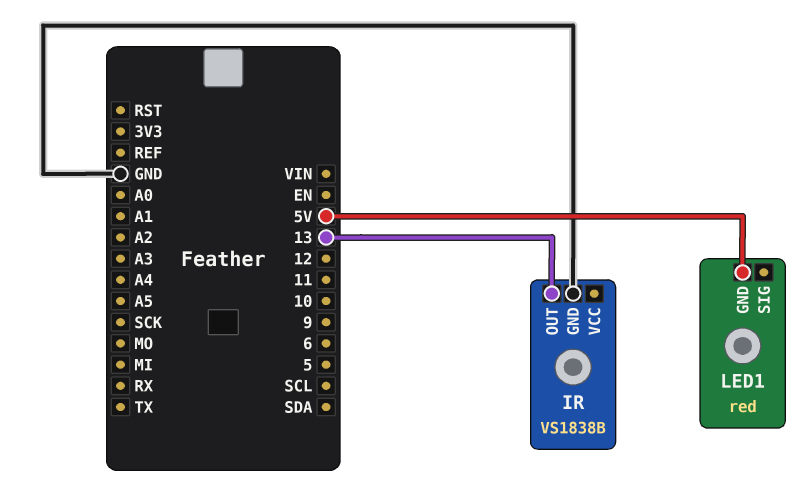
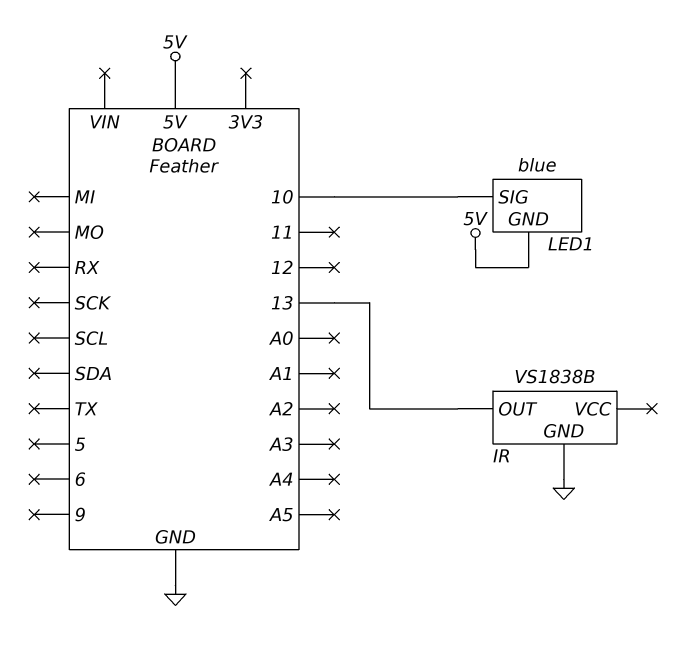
LED1: red -> blue
LED1 pin SIG: none -> 10

